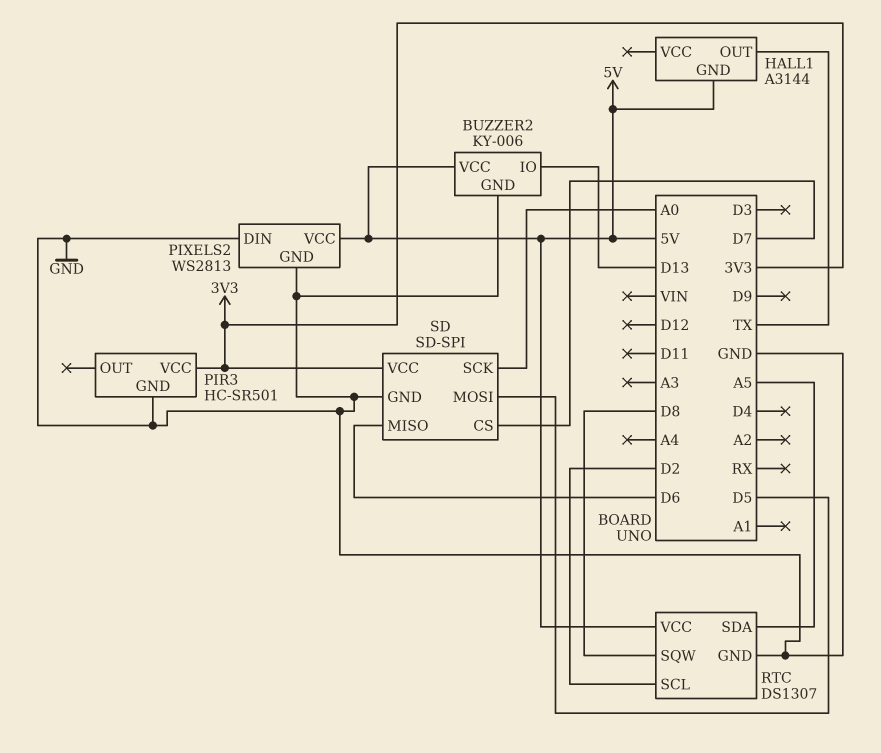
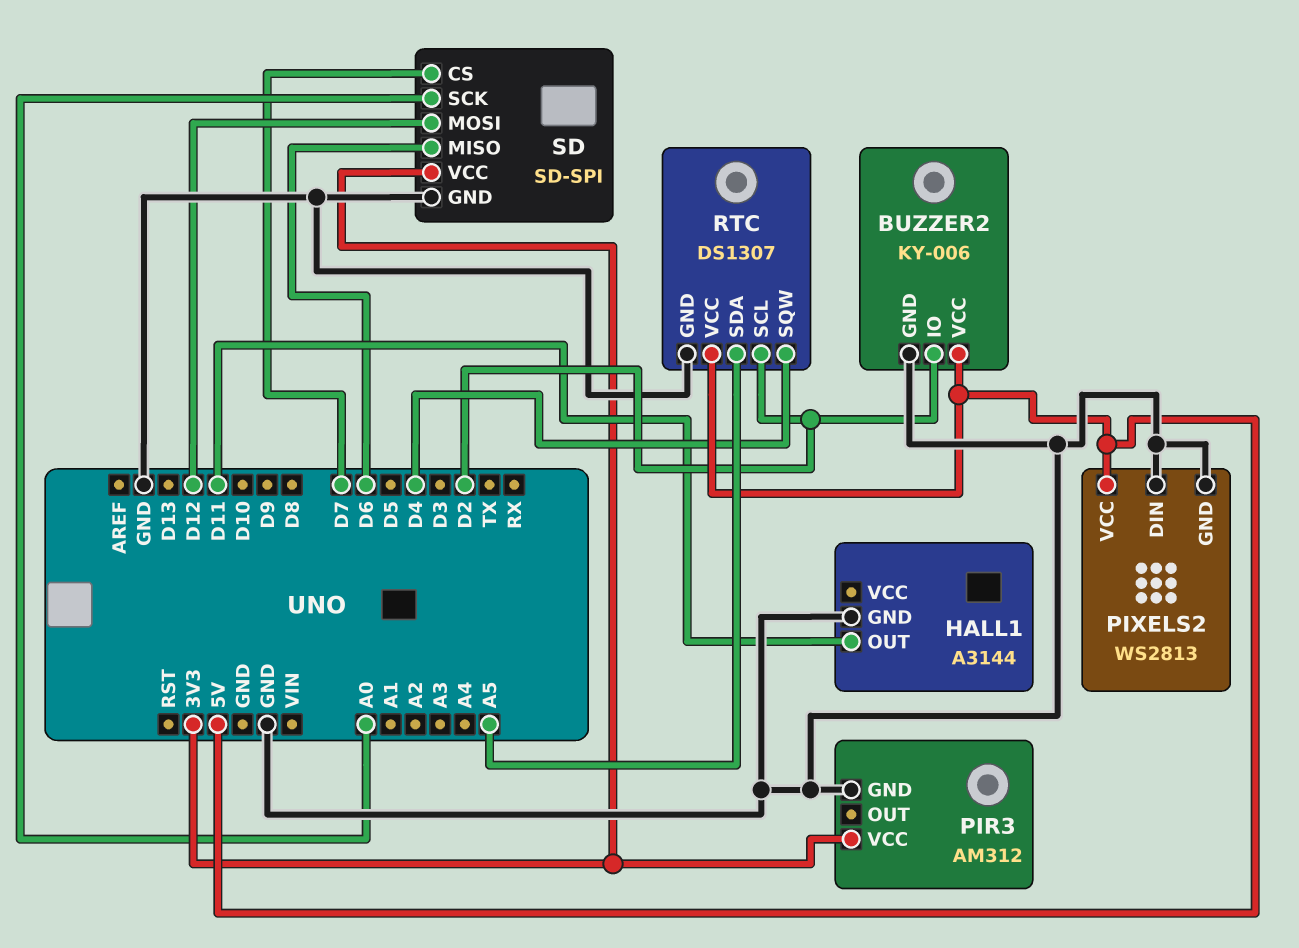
BUZZER2 pin IO: D13 -> D2
HALL1 pin GND: 5V -> GND
HALL1 pin OUT: TX -> D11
PIR3: HC-SR501 -> AM312
RTC pin SQW: D8 -> D4
SD pin MOSI: D5 -> D12

